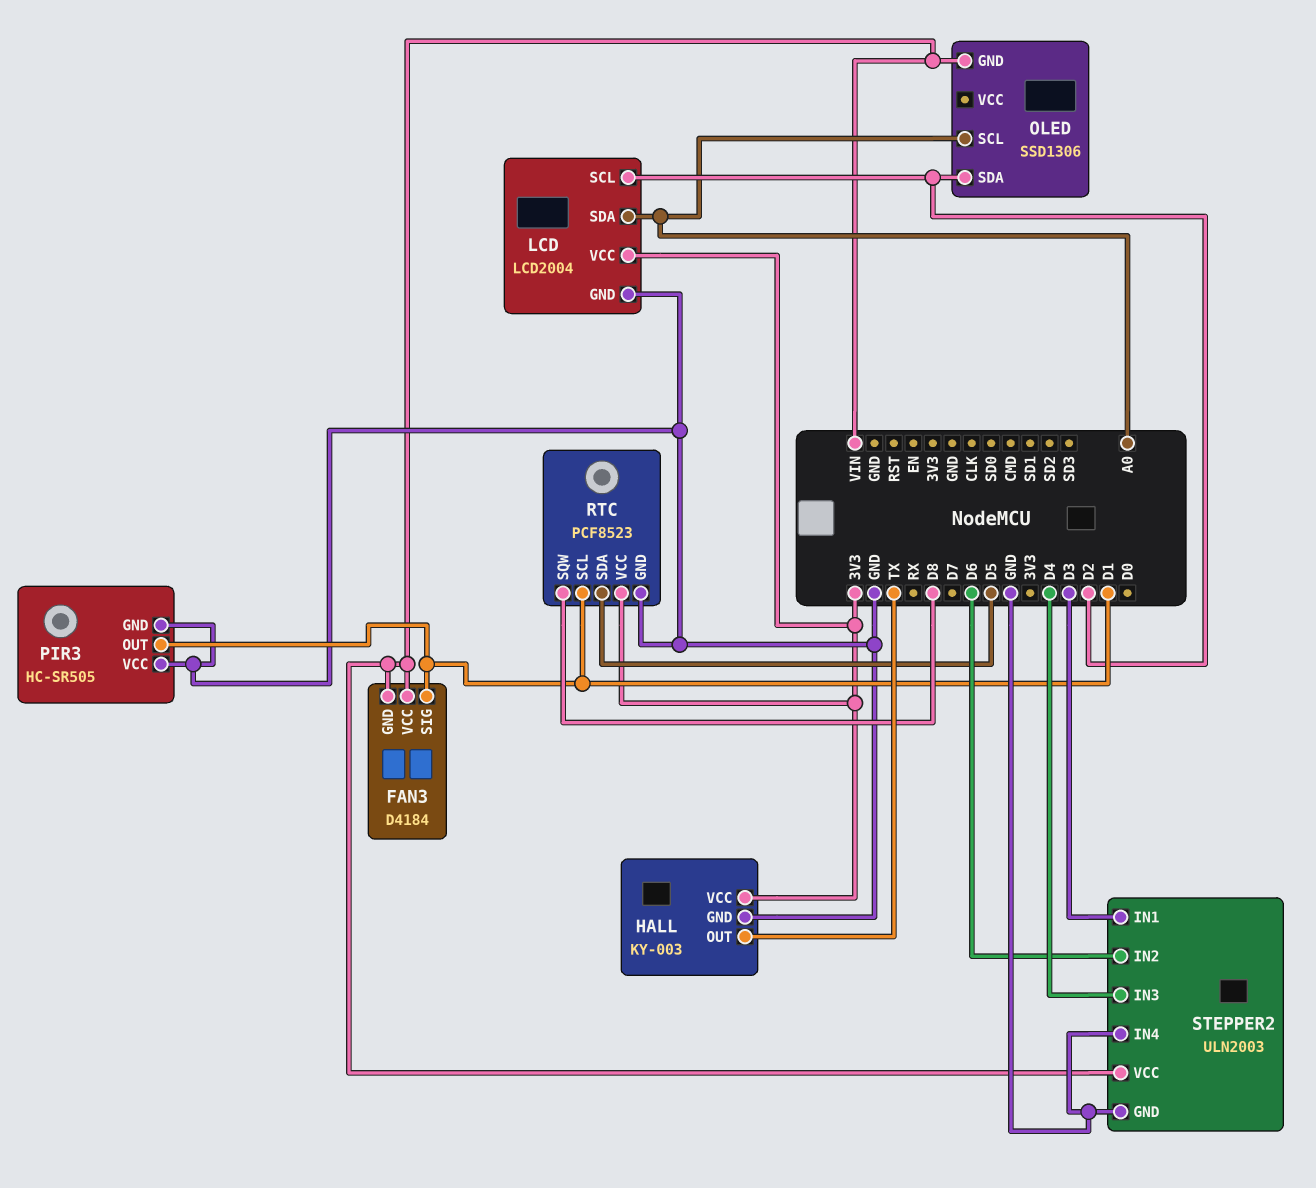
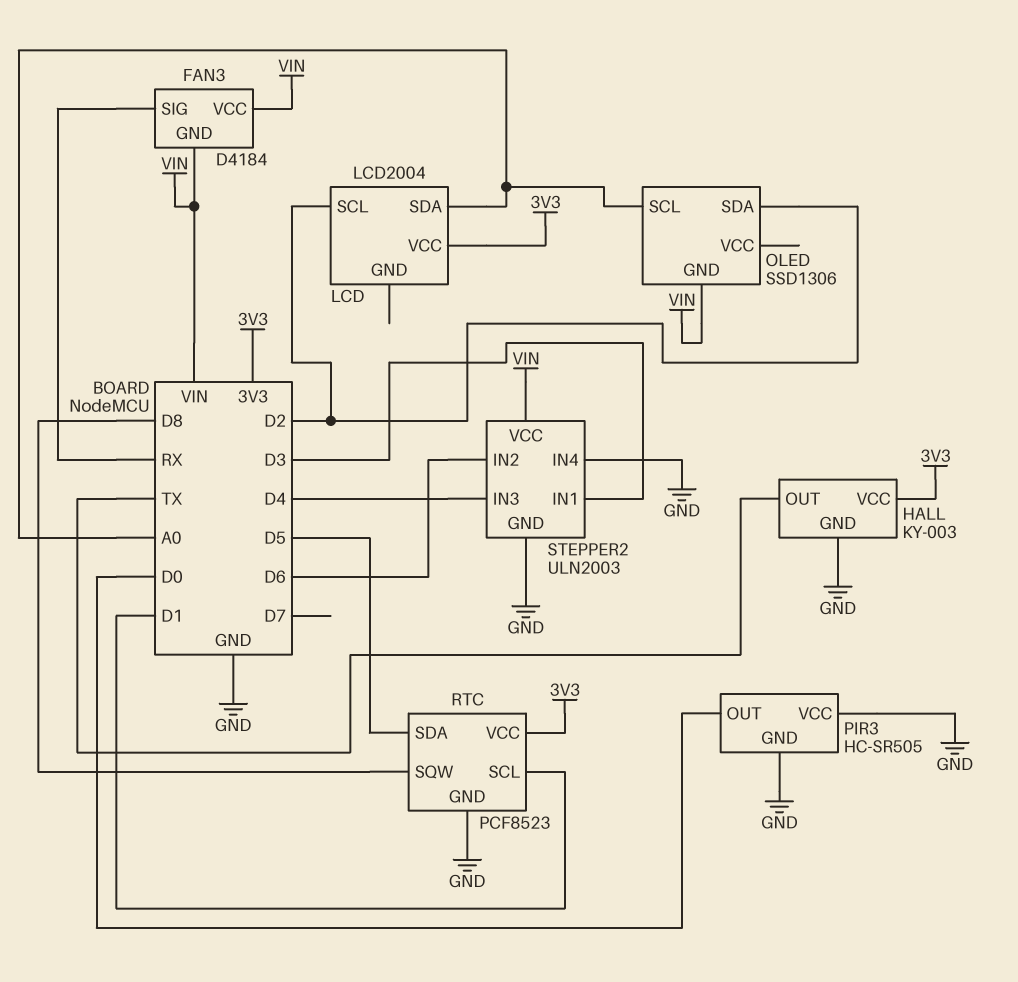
FAN3 pin SIG: D1 -> RX
LCD pin GND: GND -> none
PIR3 pin OUT: D1 -> D0

